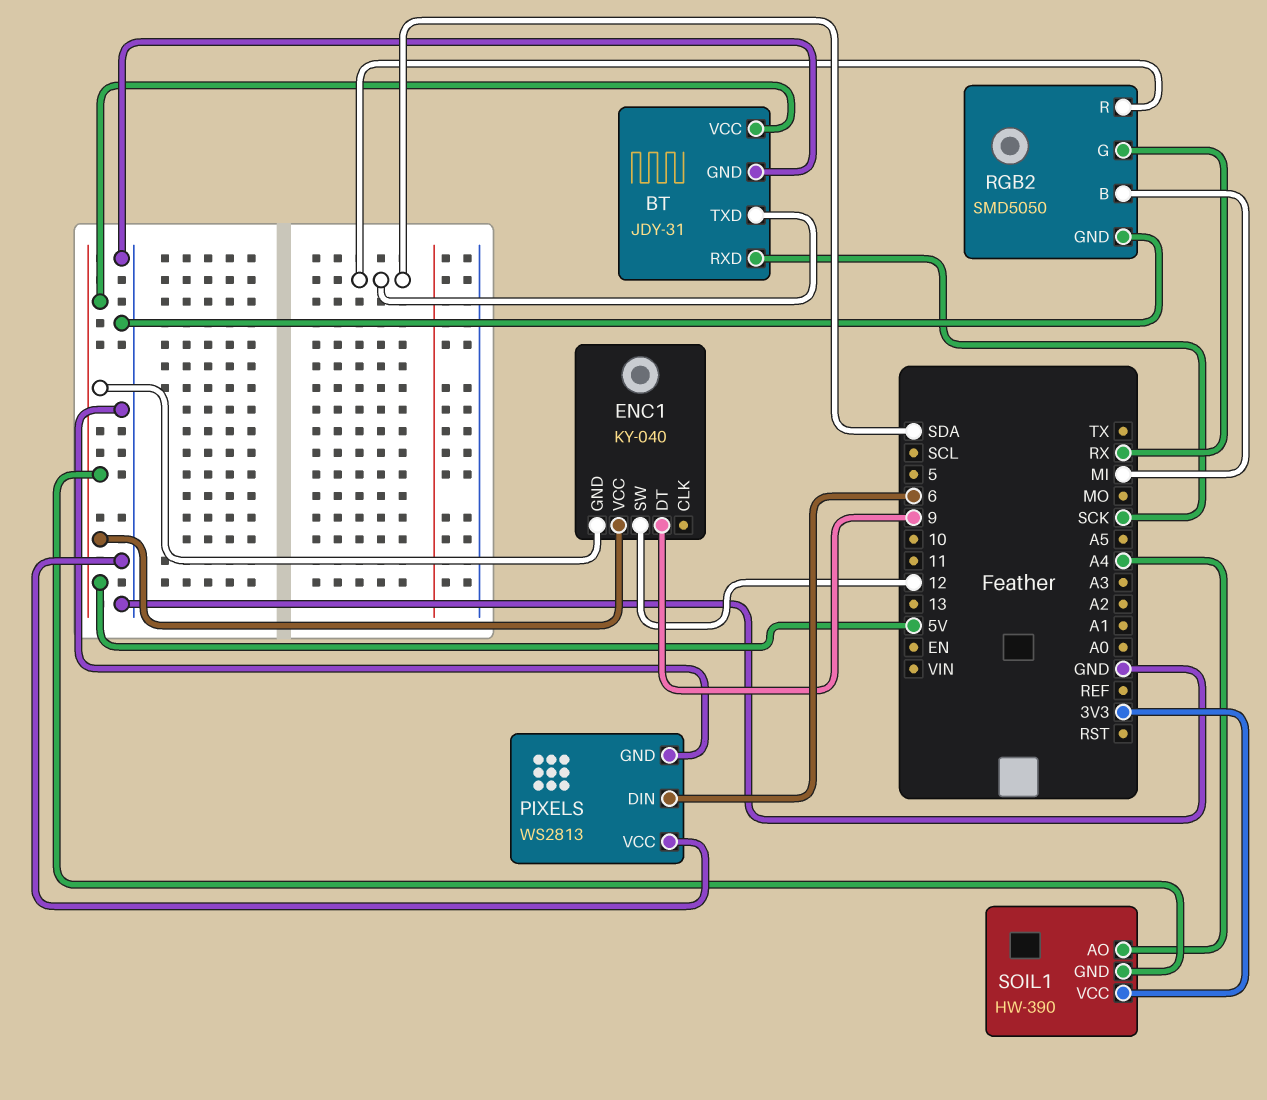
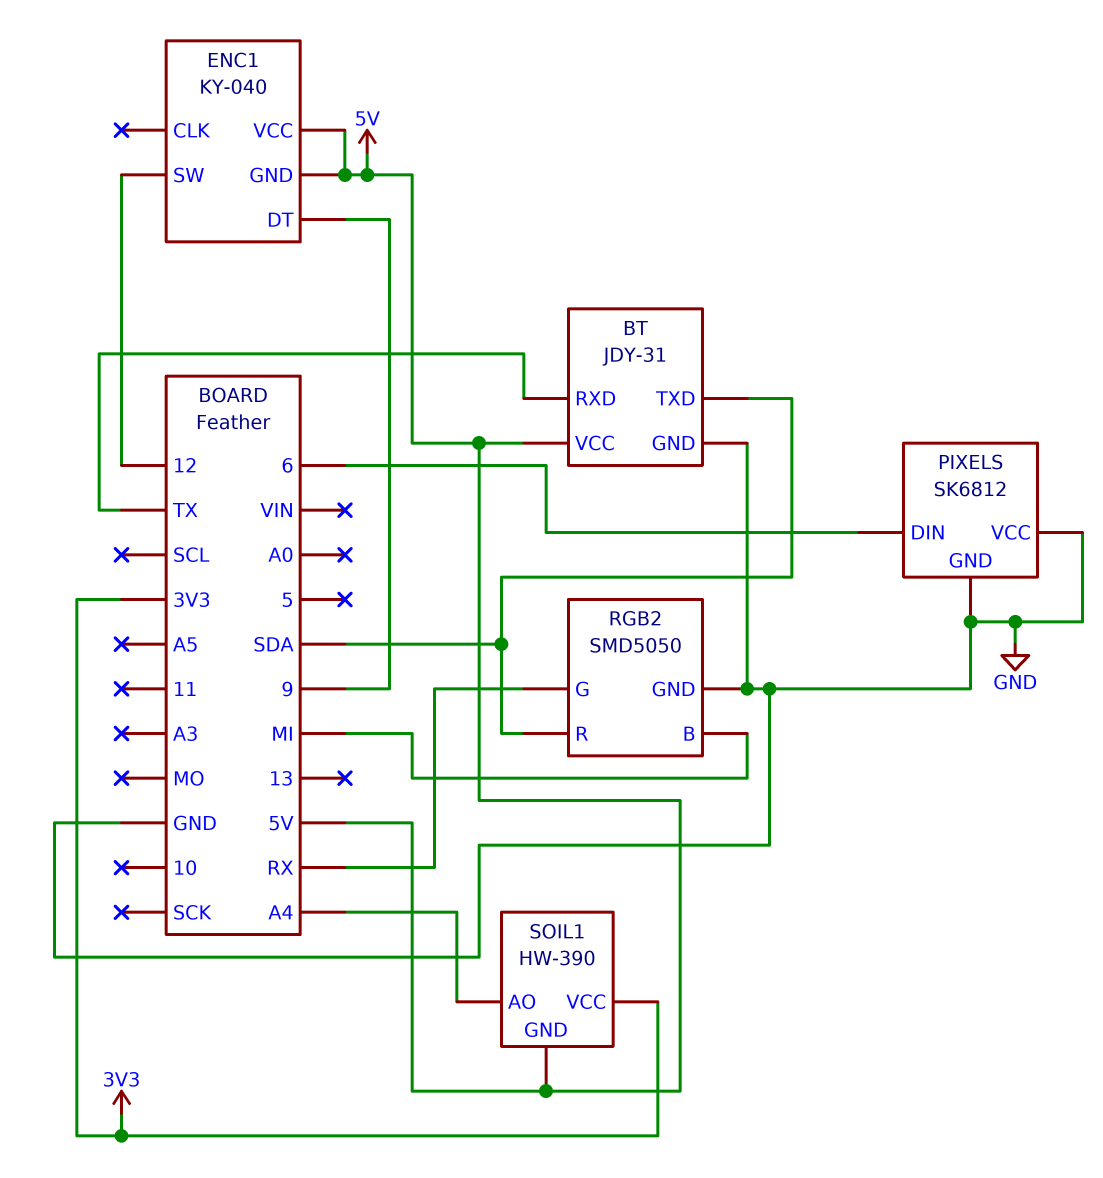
BT pin RXD: SCK -> TX
PIXELS: WS2813 -> SK6812

